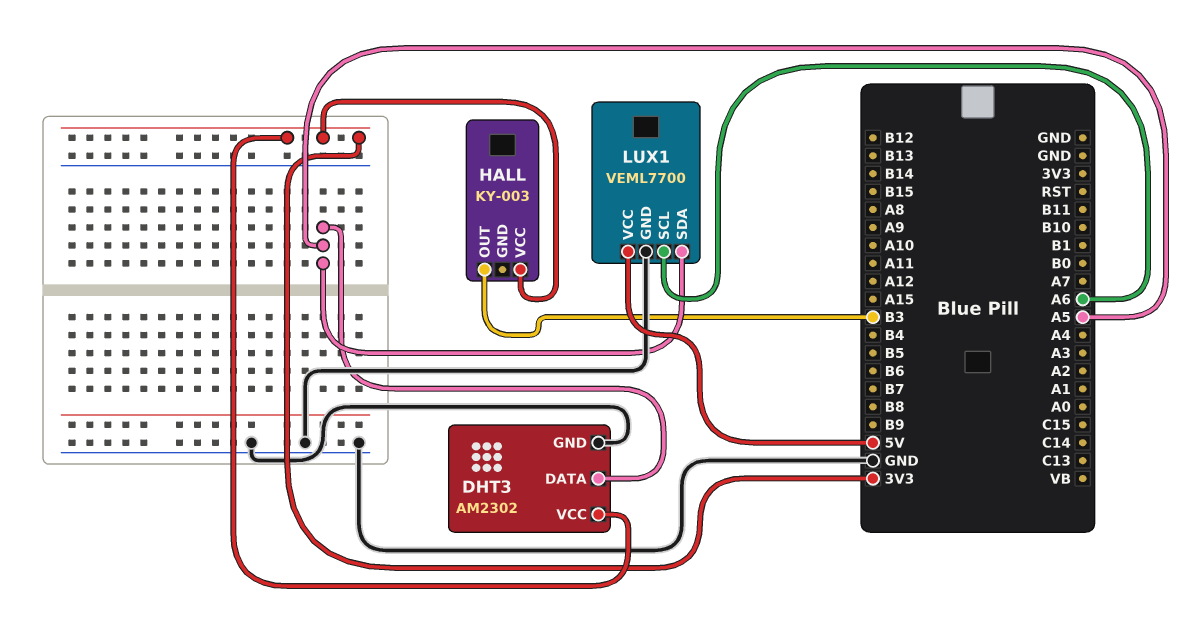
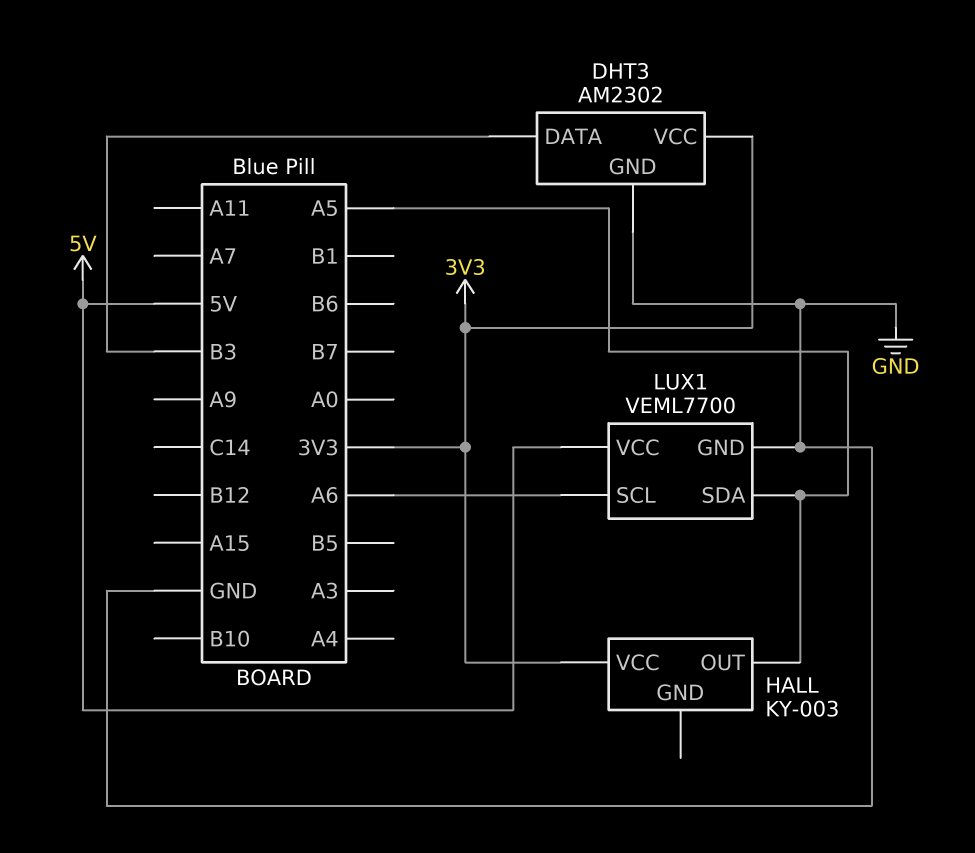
DHT3 pin DATA: A5 -> B3
HALL pin OUT: B3 -> A5

